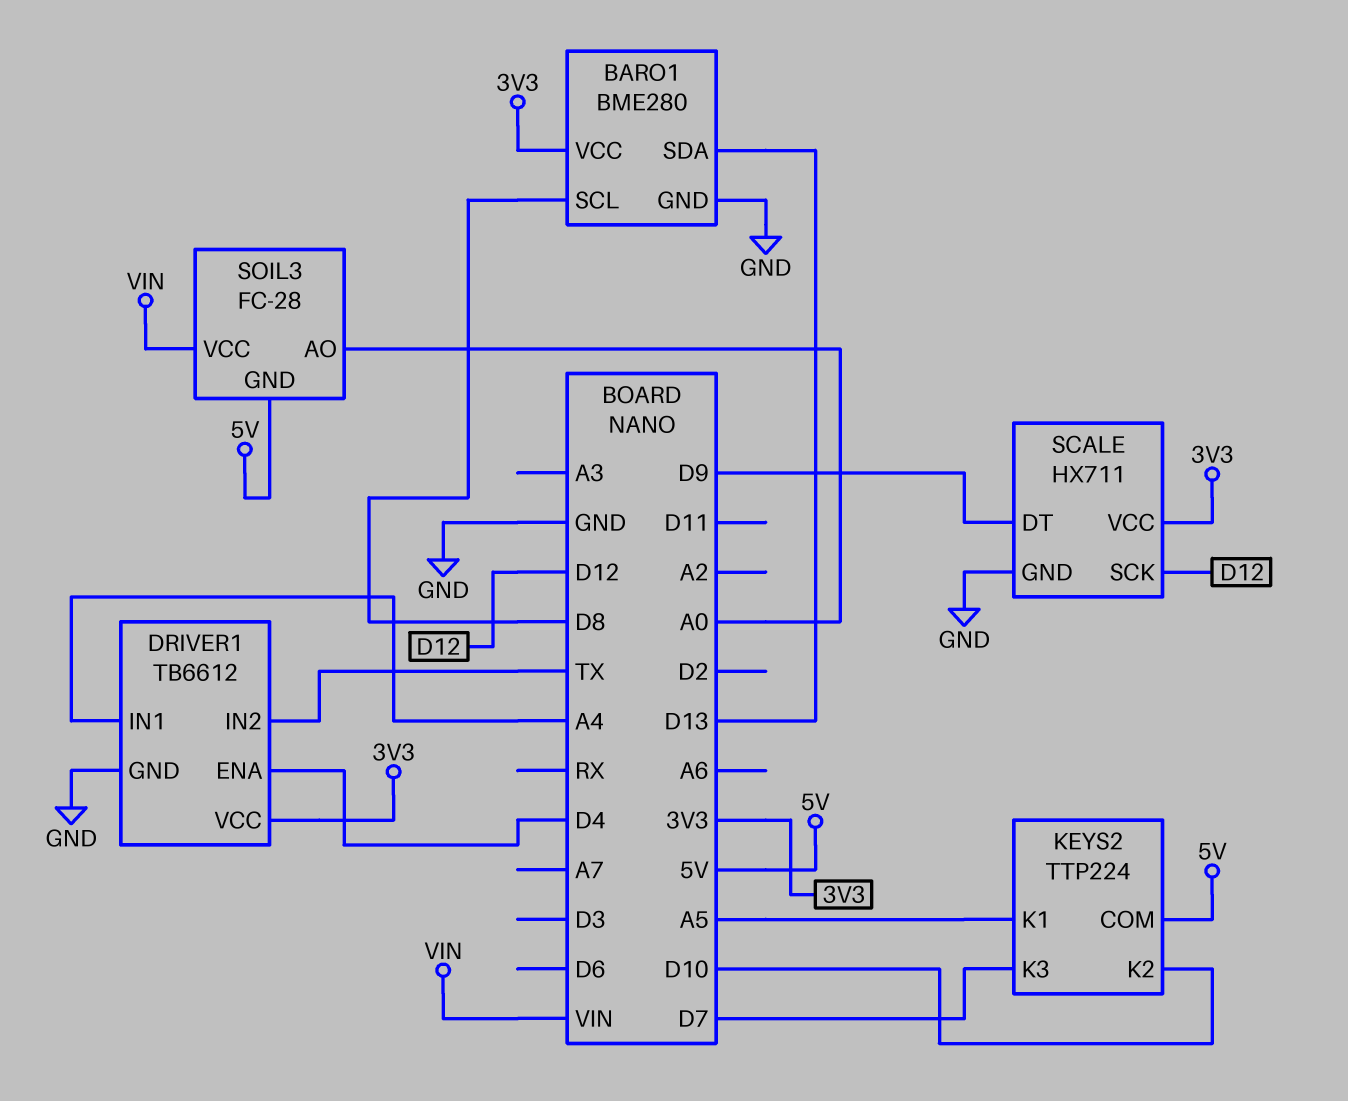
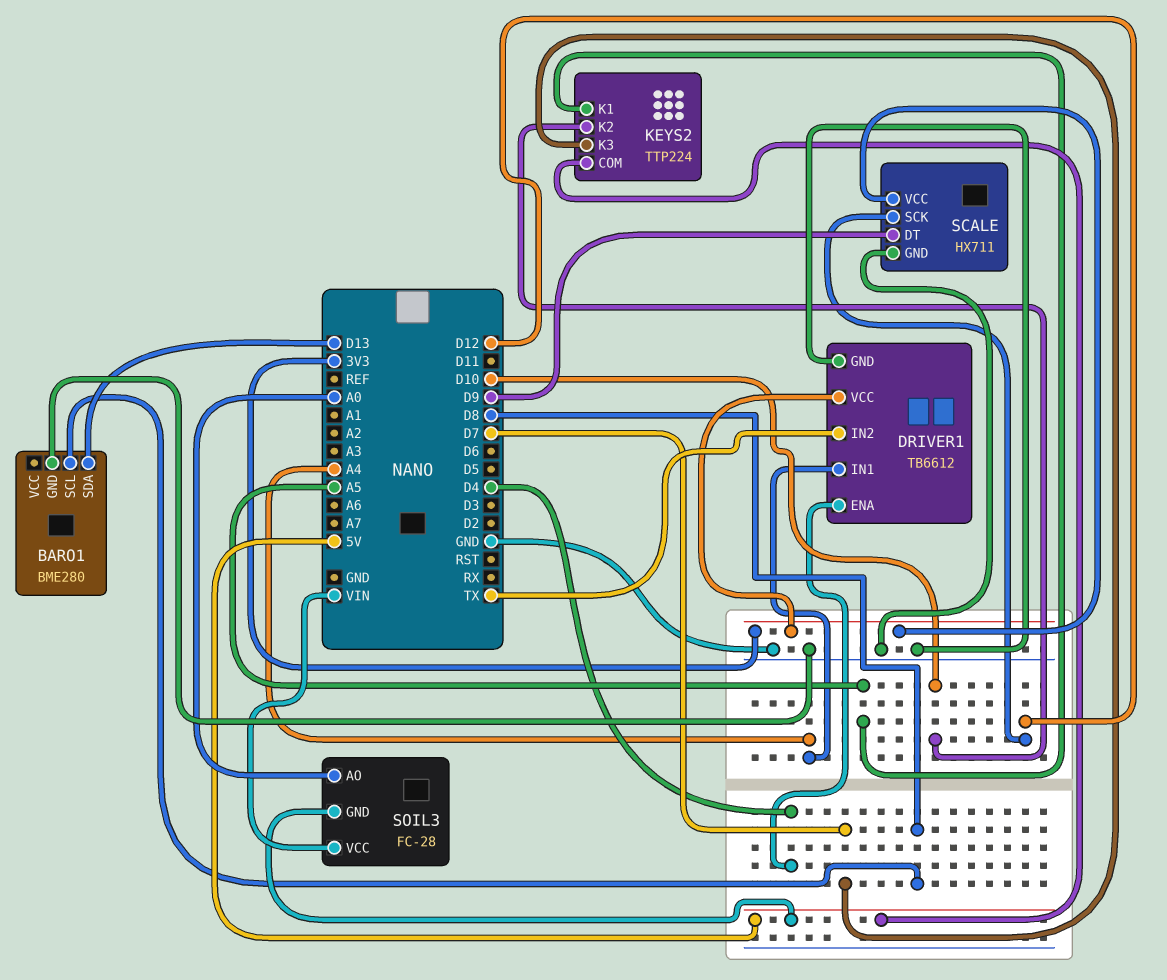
BARO1 pin VCC: 3V3 -> none

